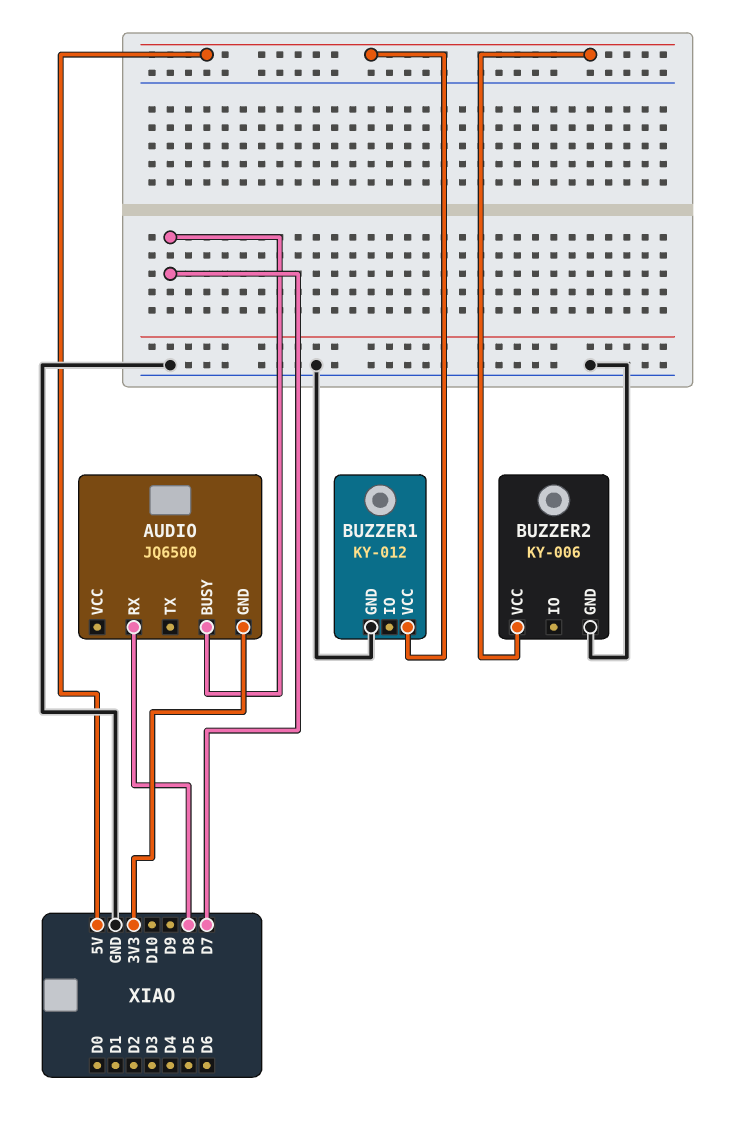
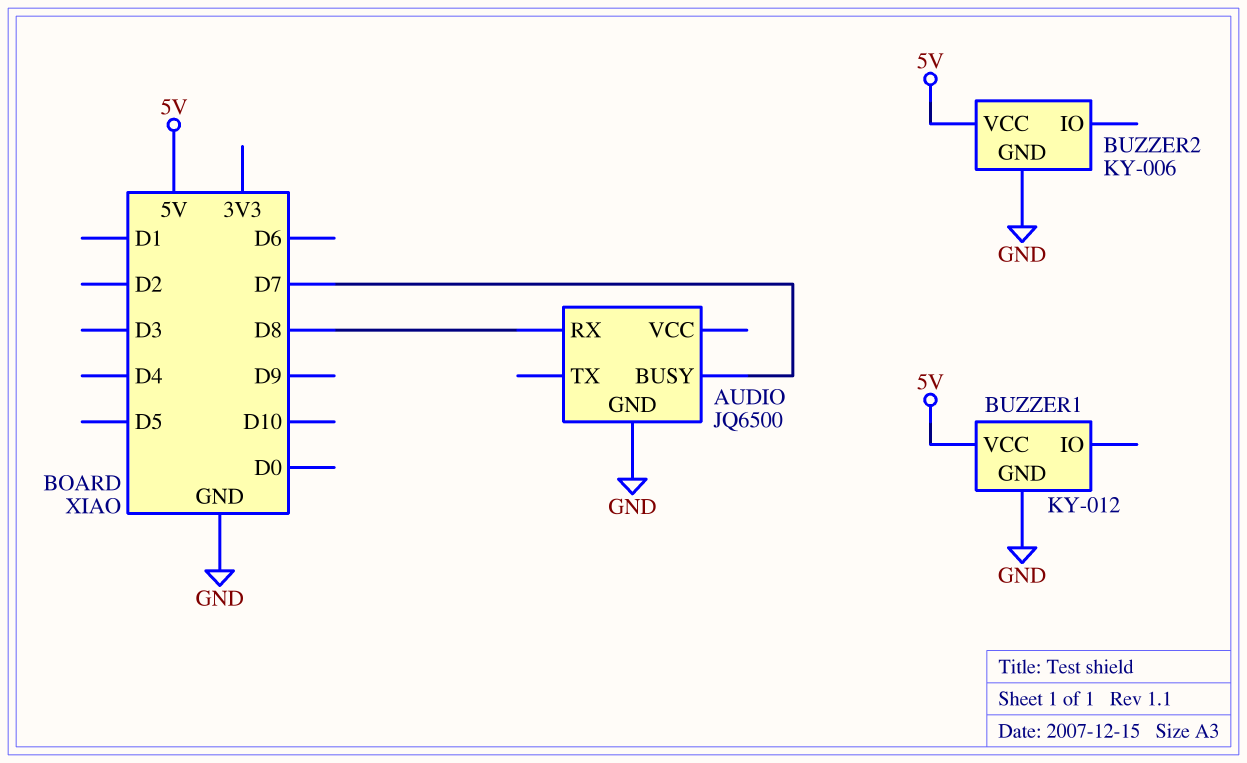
AUDIO pin GND: 3V3 -> GND

